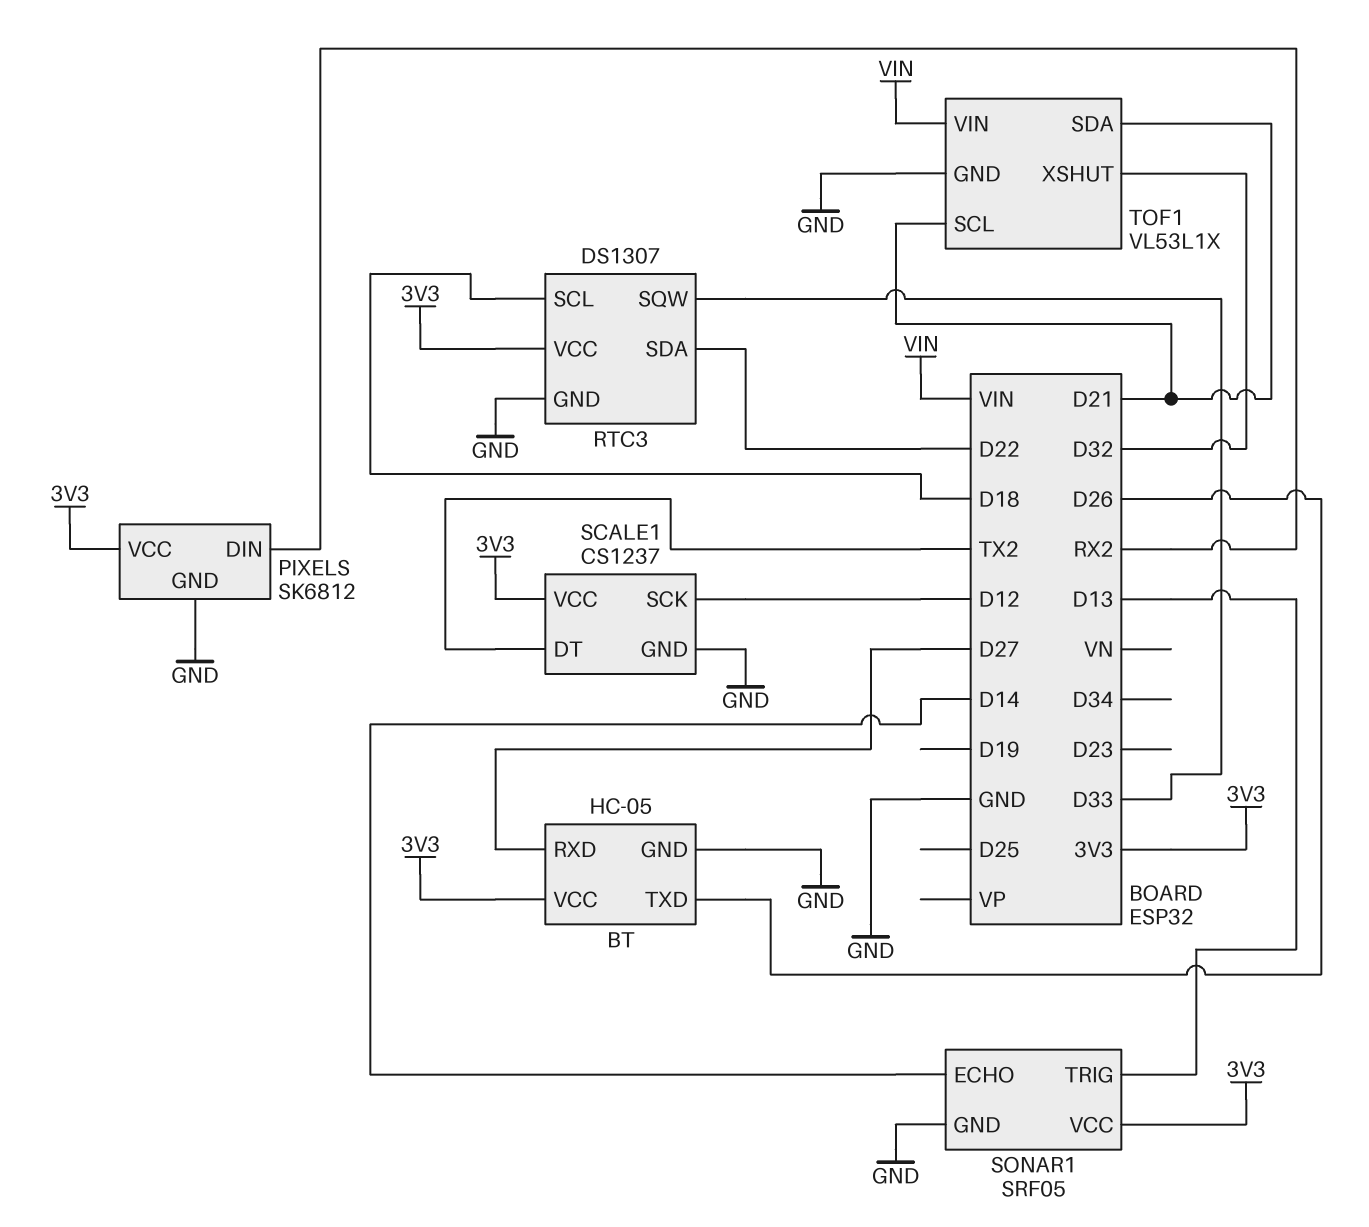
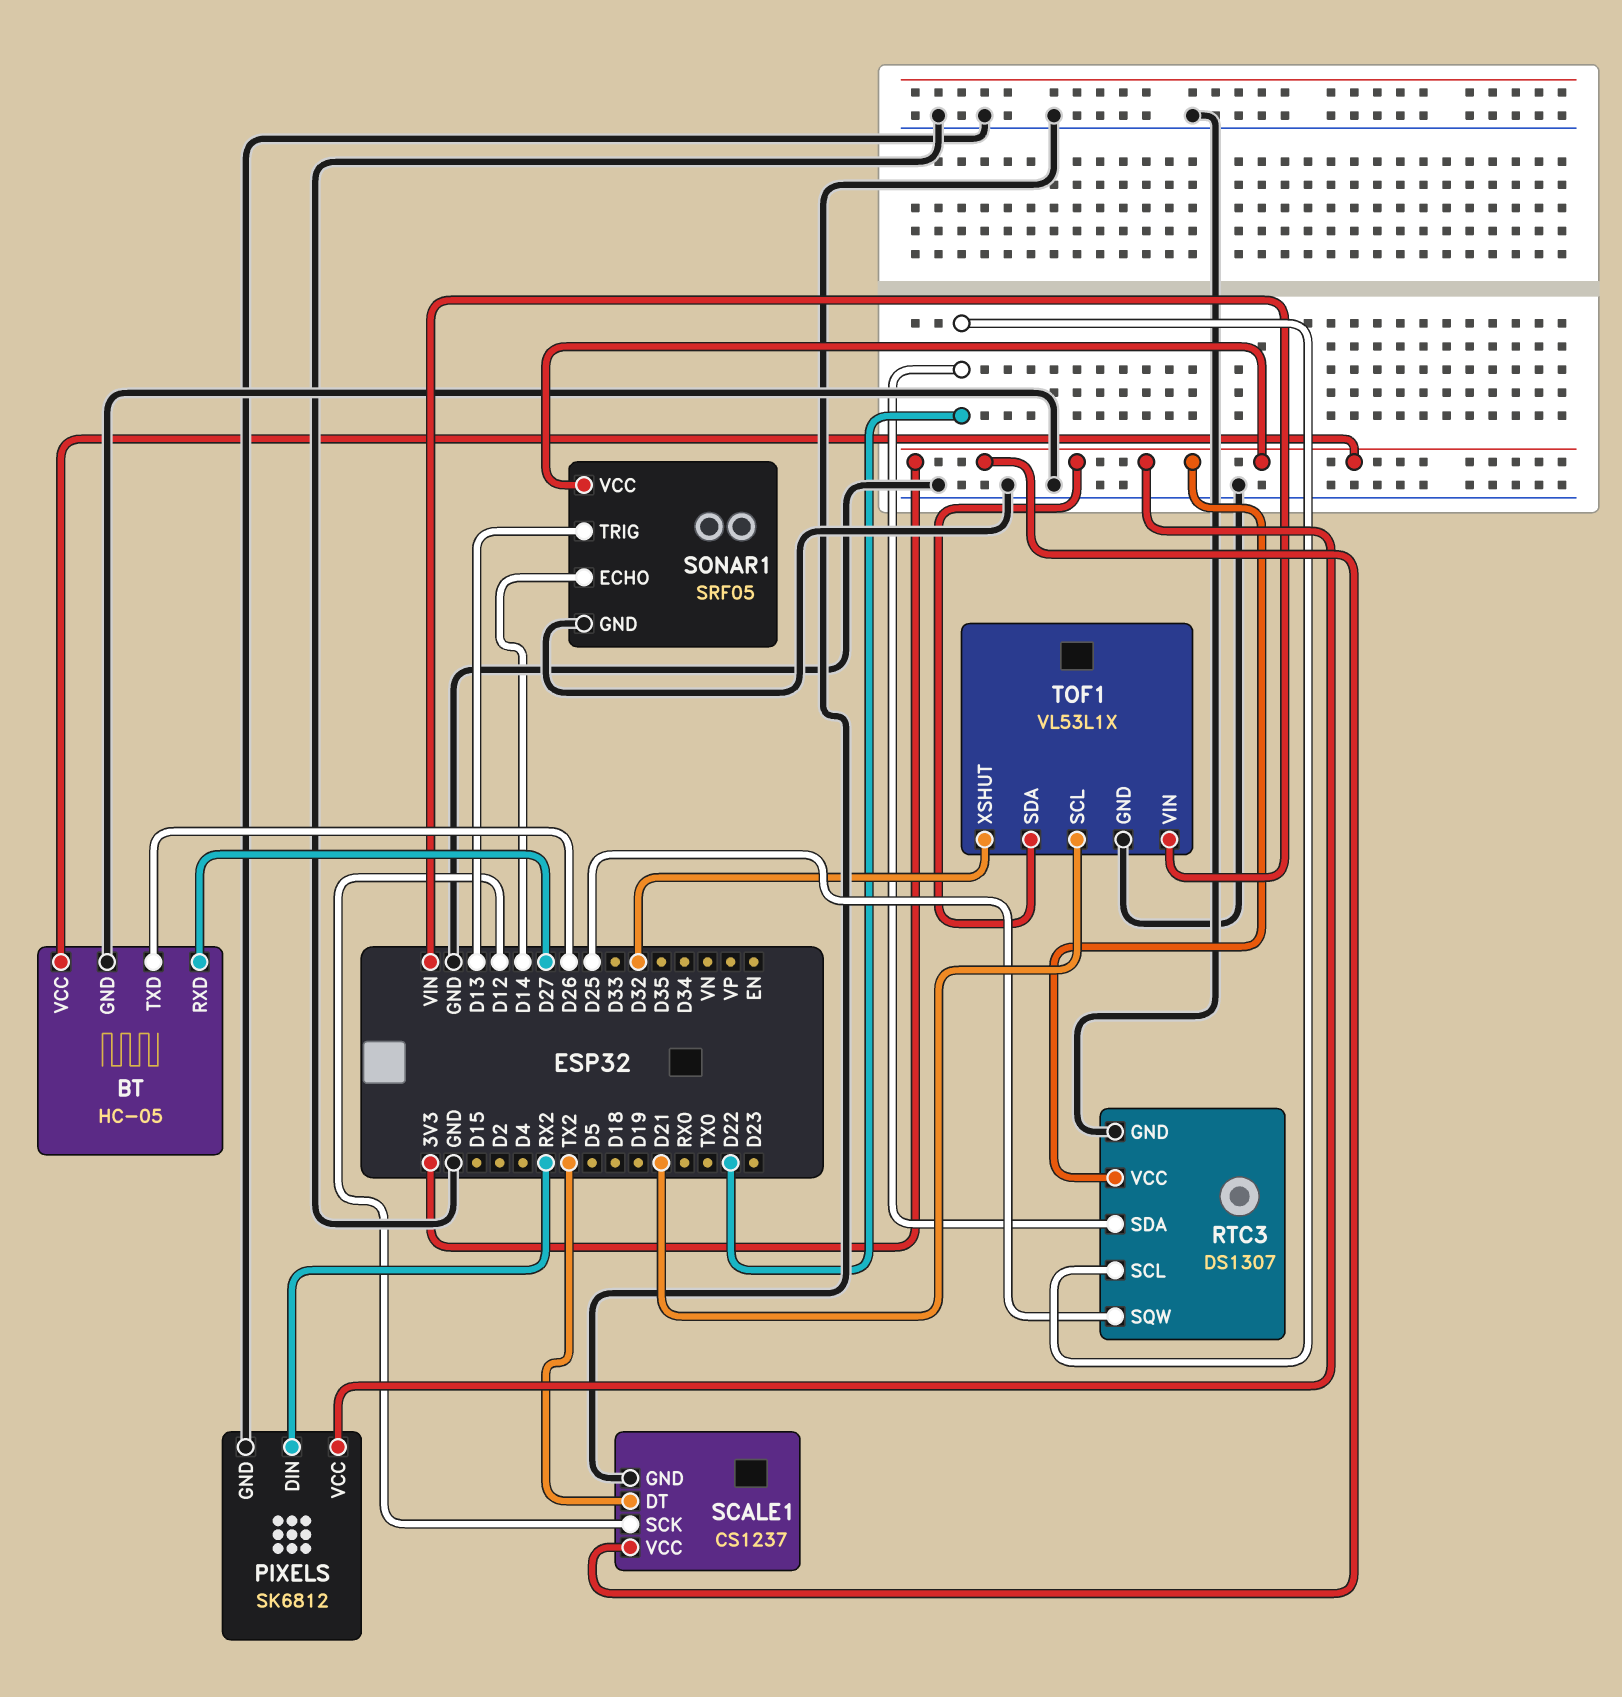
RTC3 pin SCL: D18 -> D22
RTC3 pin SQW: D33 -> D25
TOF1 pin SDA: D21 -> 3V3

